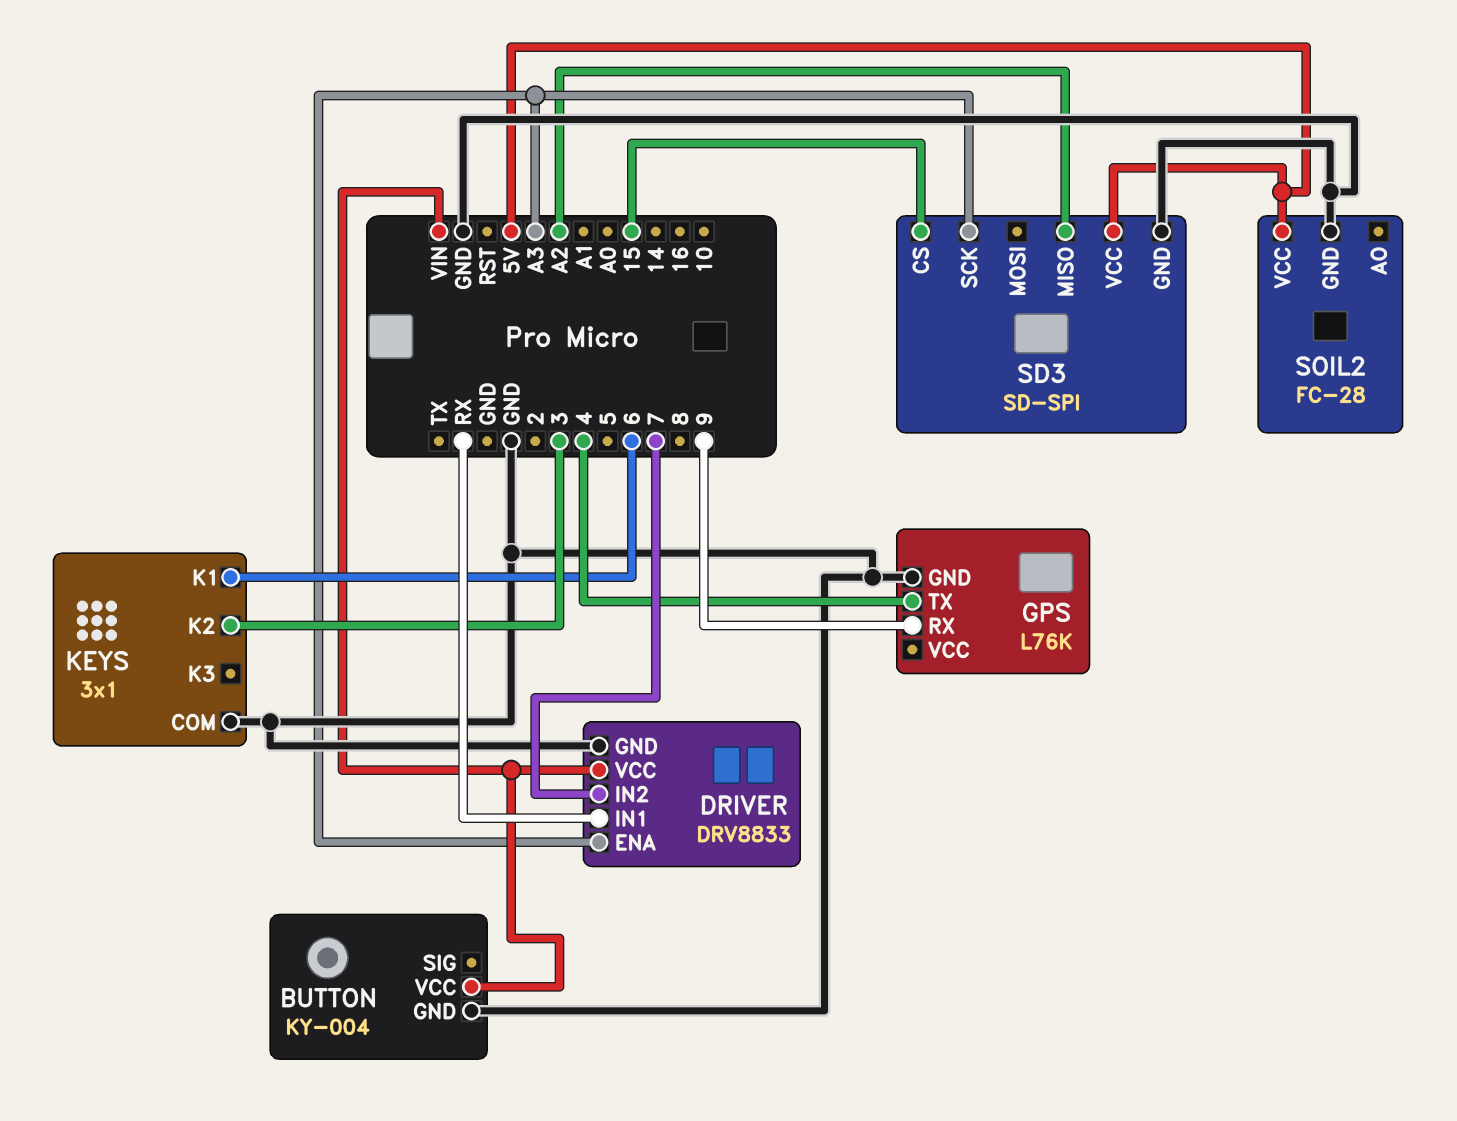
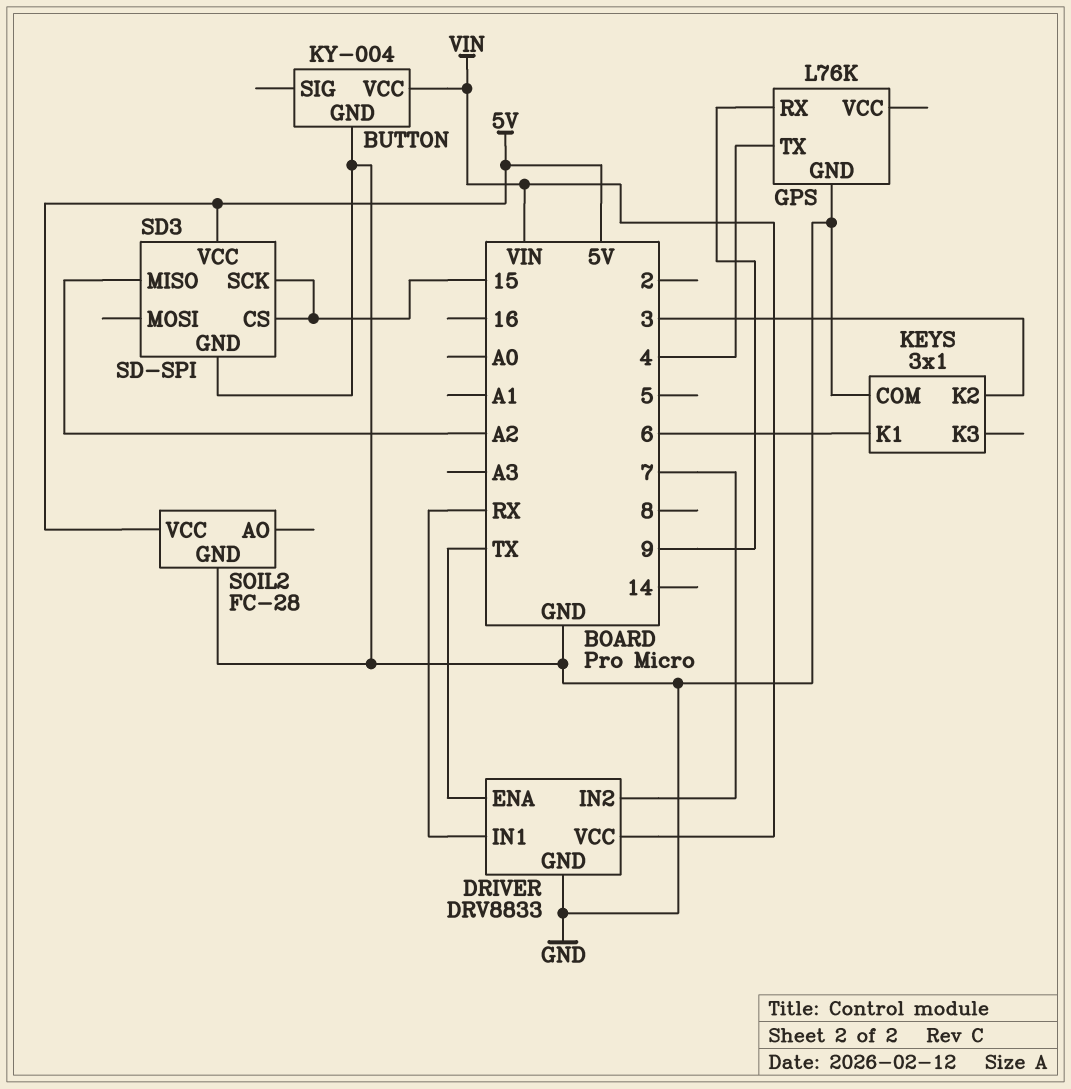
DRIVER pin ENA: A3 -> TX
SD3 pin SCK: A3 -> 15

